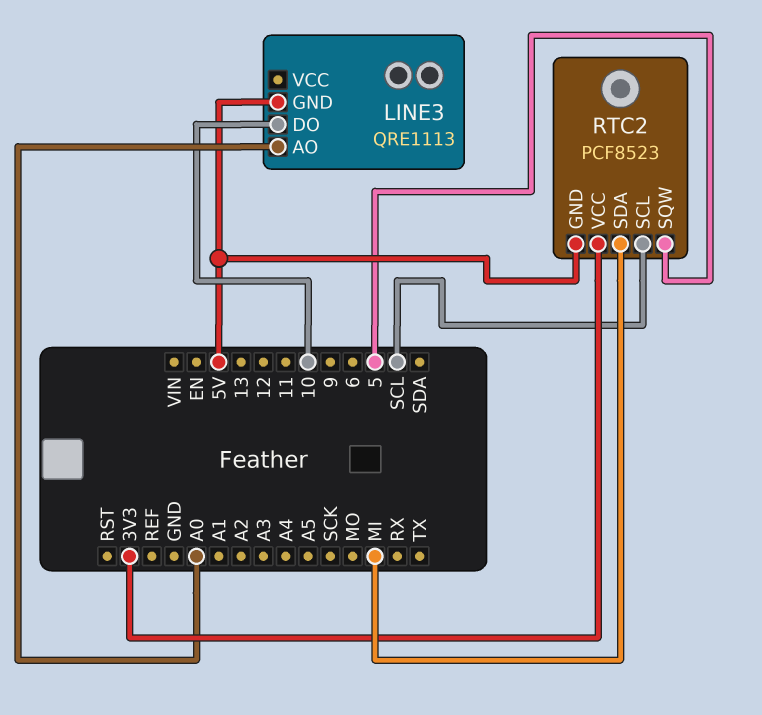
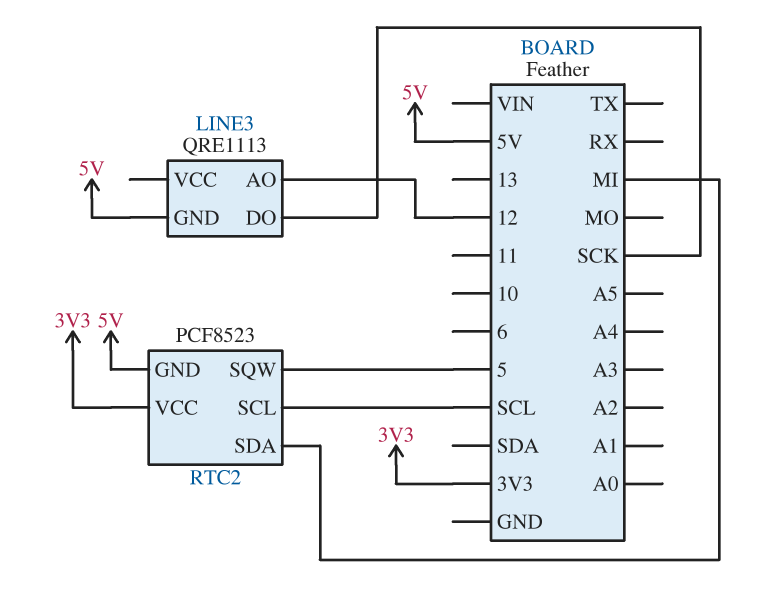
LINE3 pin AO: A0 -> 12
LINE3 pin DO: 10 -> SCK

